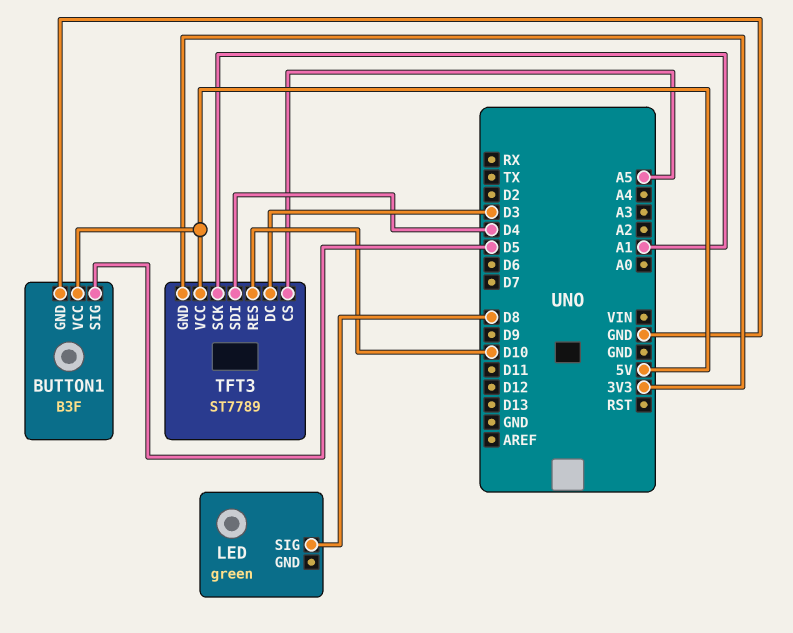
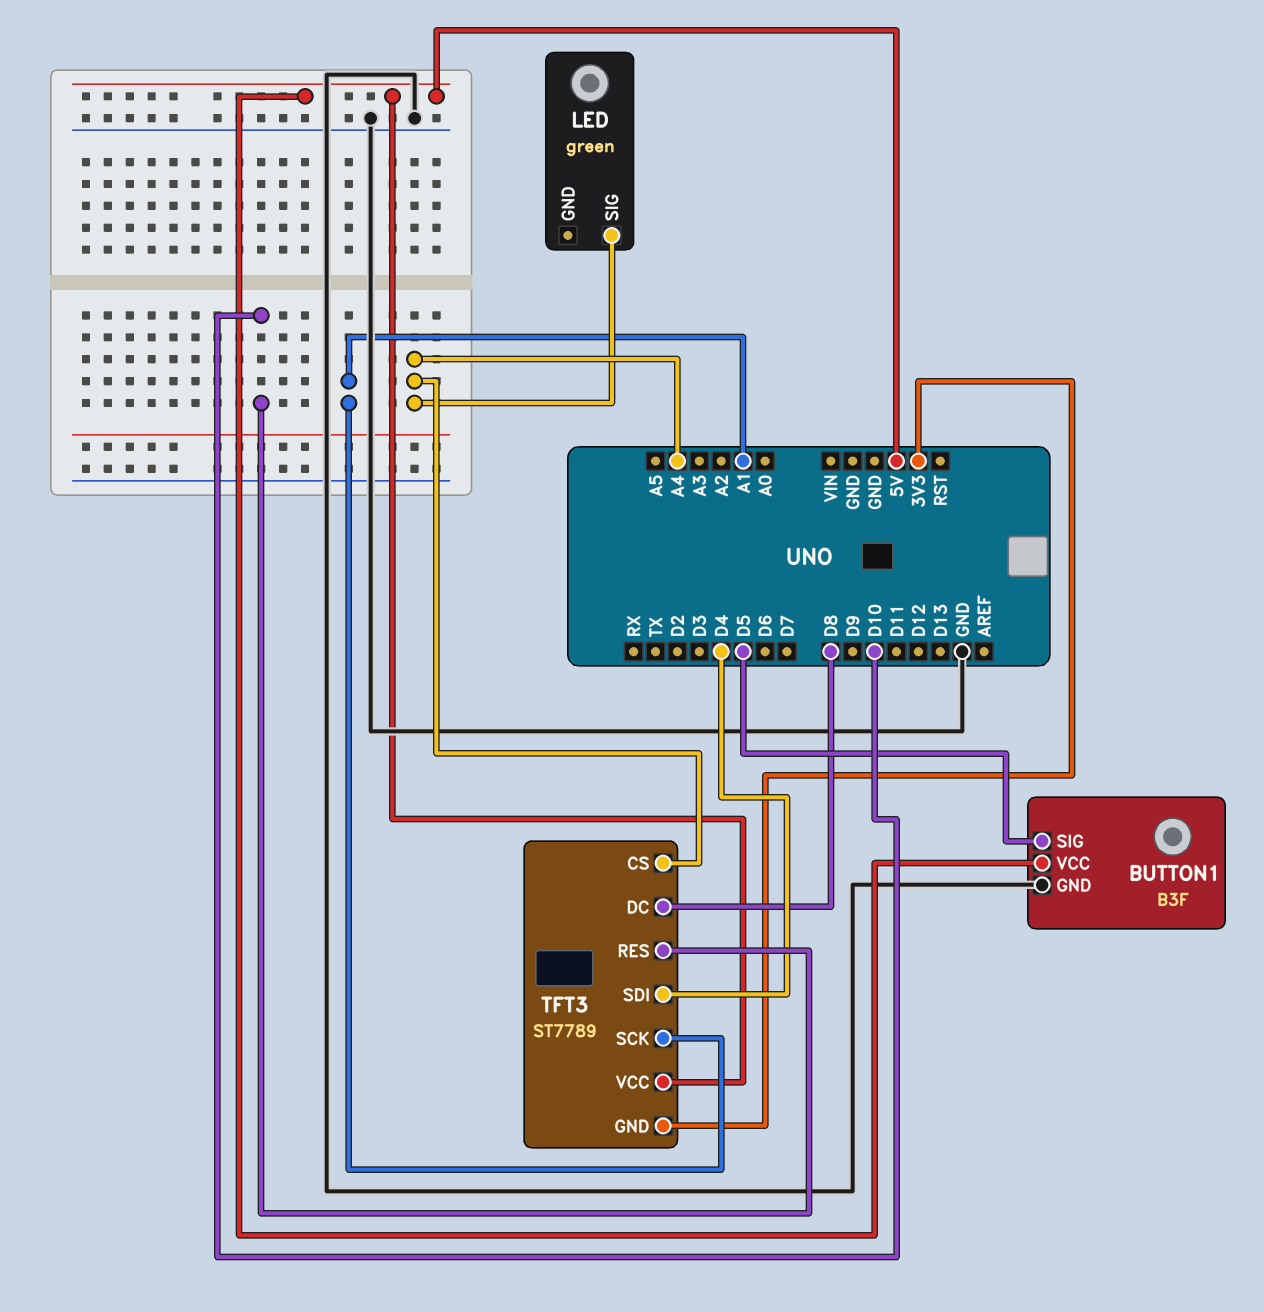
LED pin SIG: D8 -> A4
TFT3 pin CS: A5 -> A4
TFT3 pin DC: D3 -> D8

